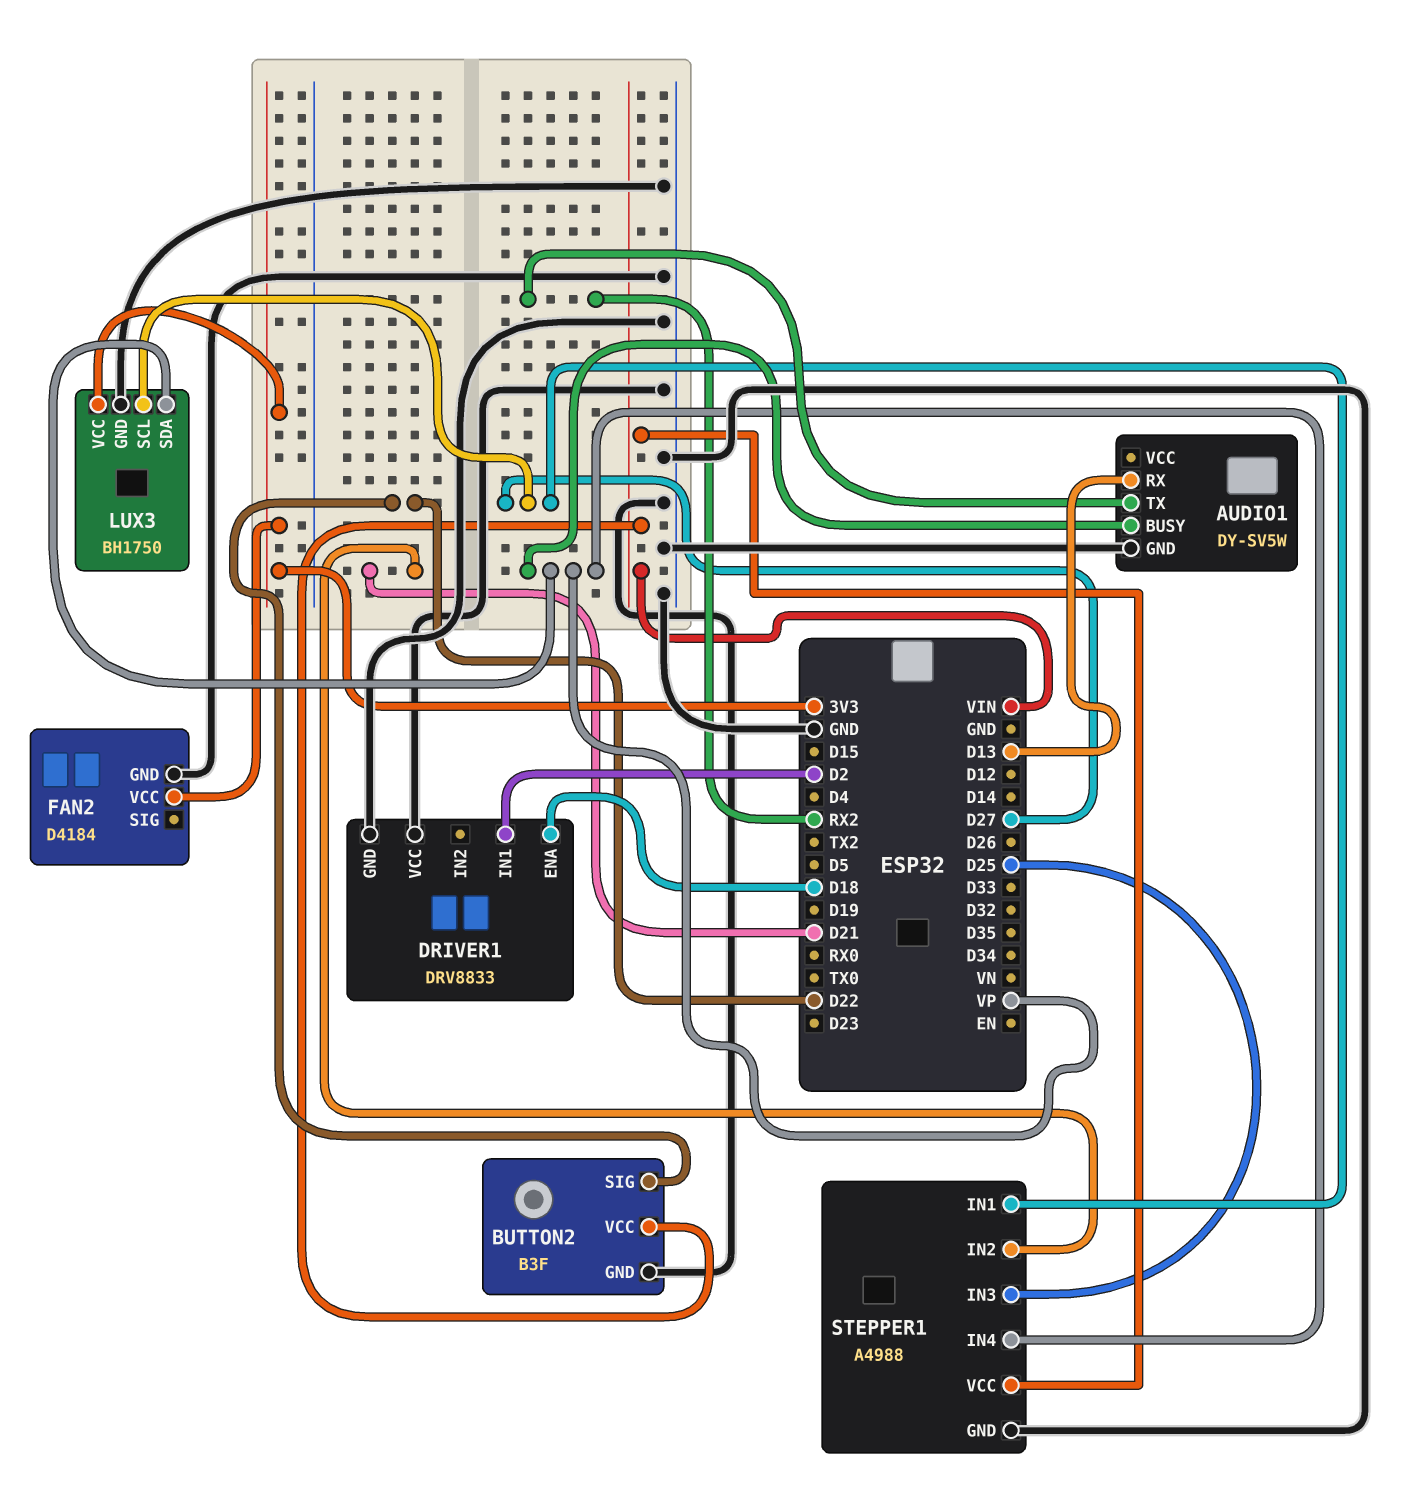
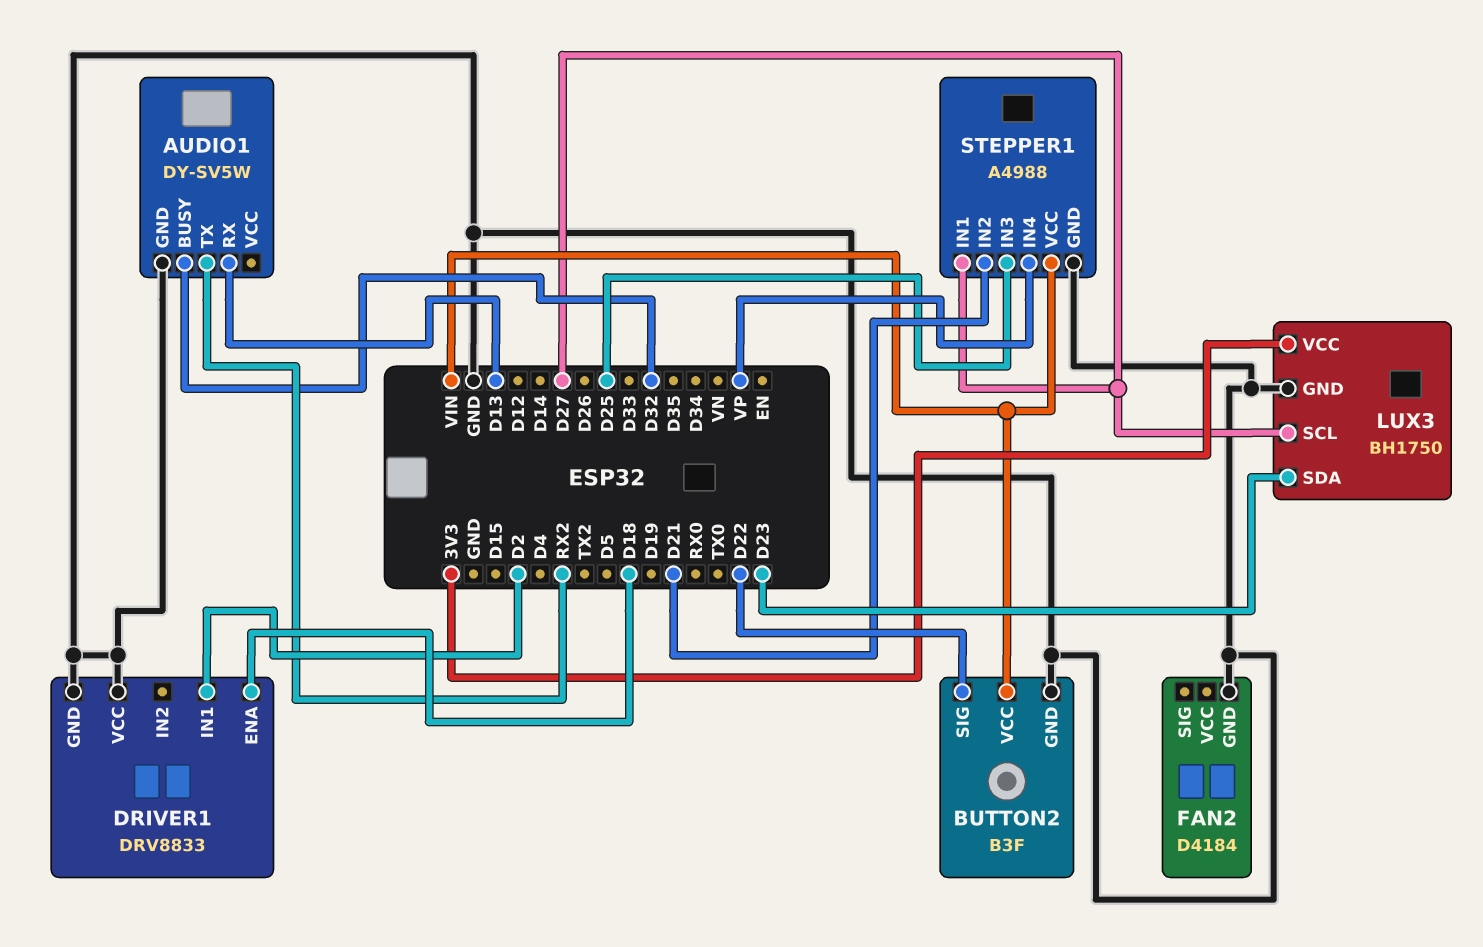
AUDIO1 pin BUSY: VP -> D32
FAN2 pin VCC: 3V3 -> none
LUX3 pin SDA: VP -> D23

